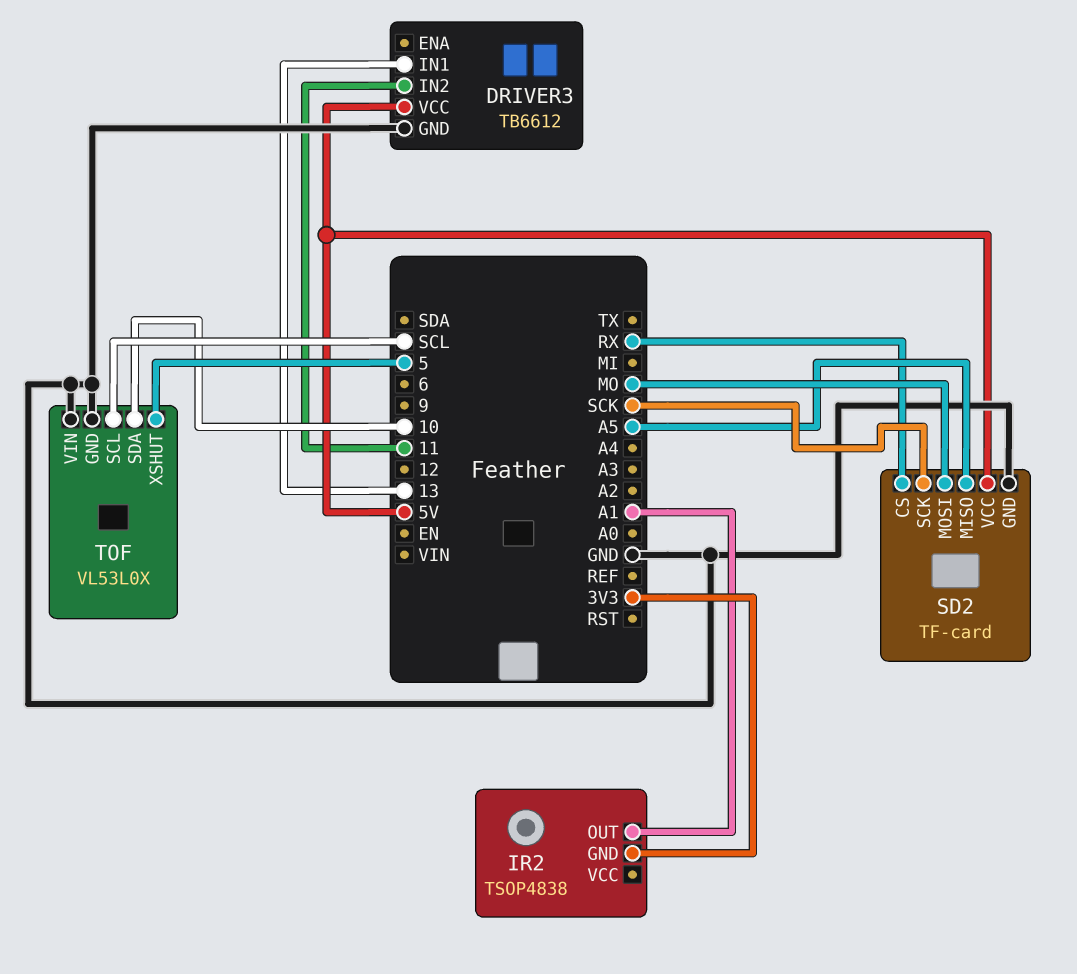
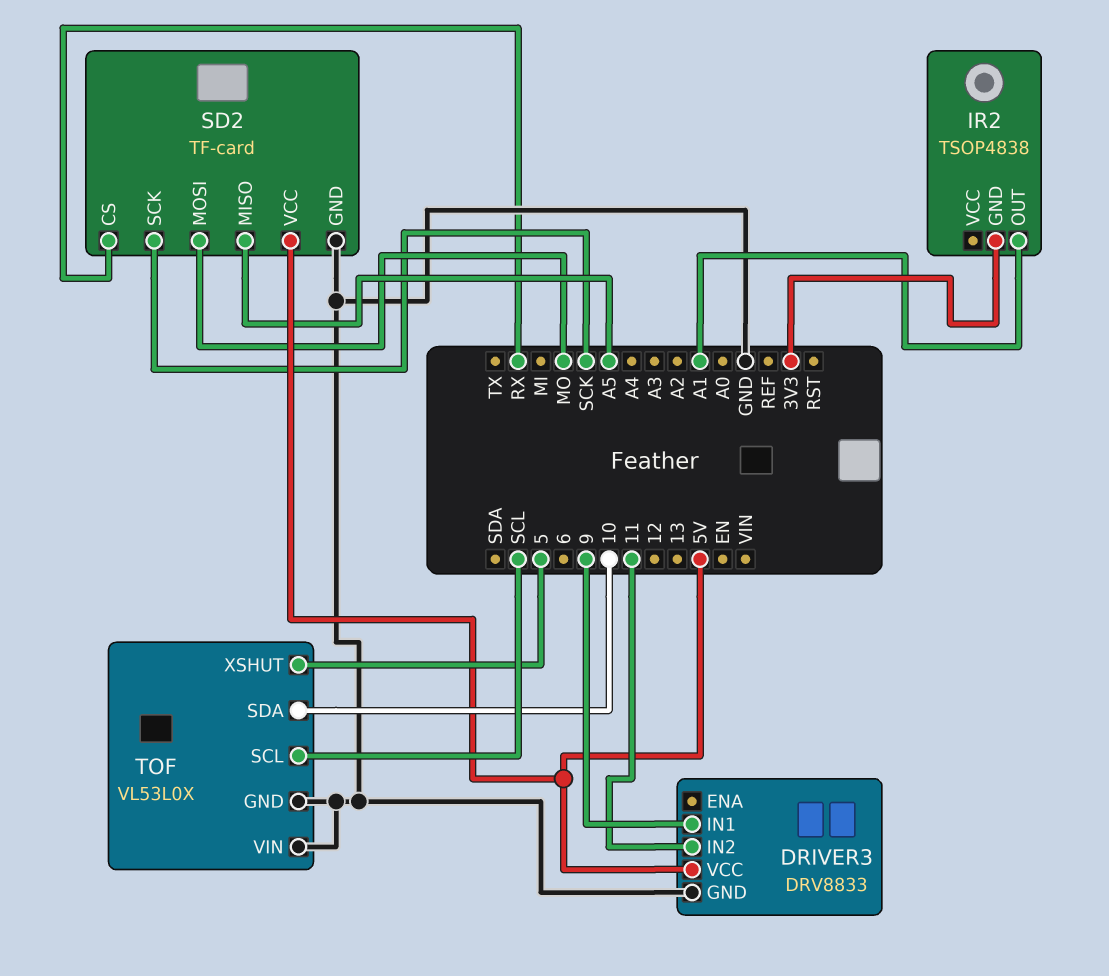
DRIVER3: TB6612 -> DRV8833
DRIVER3 pin IN1: 13 -> 9

